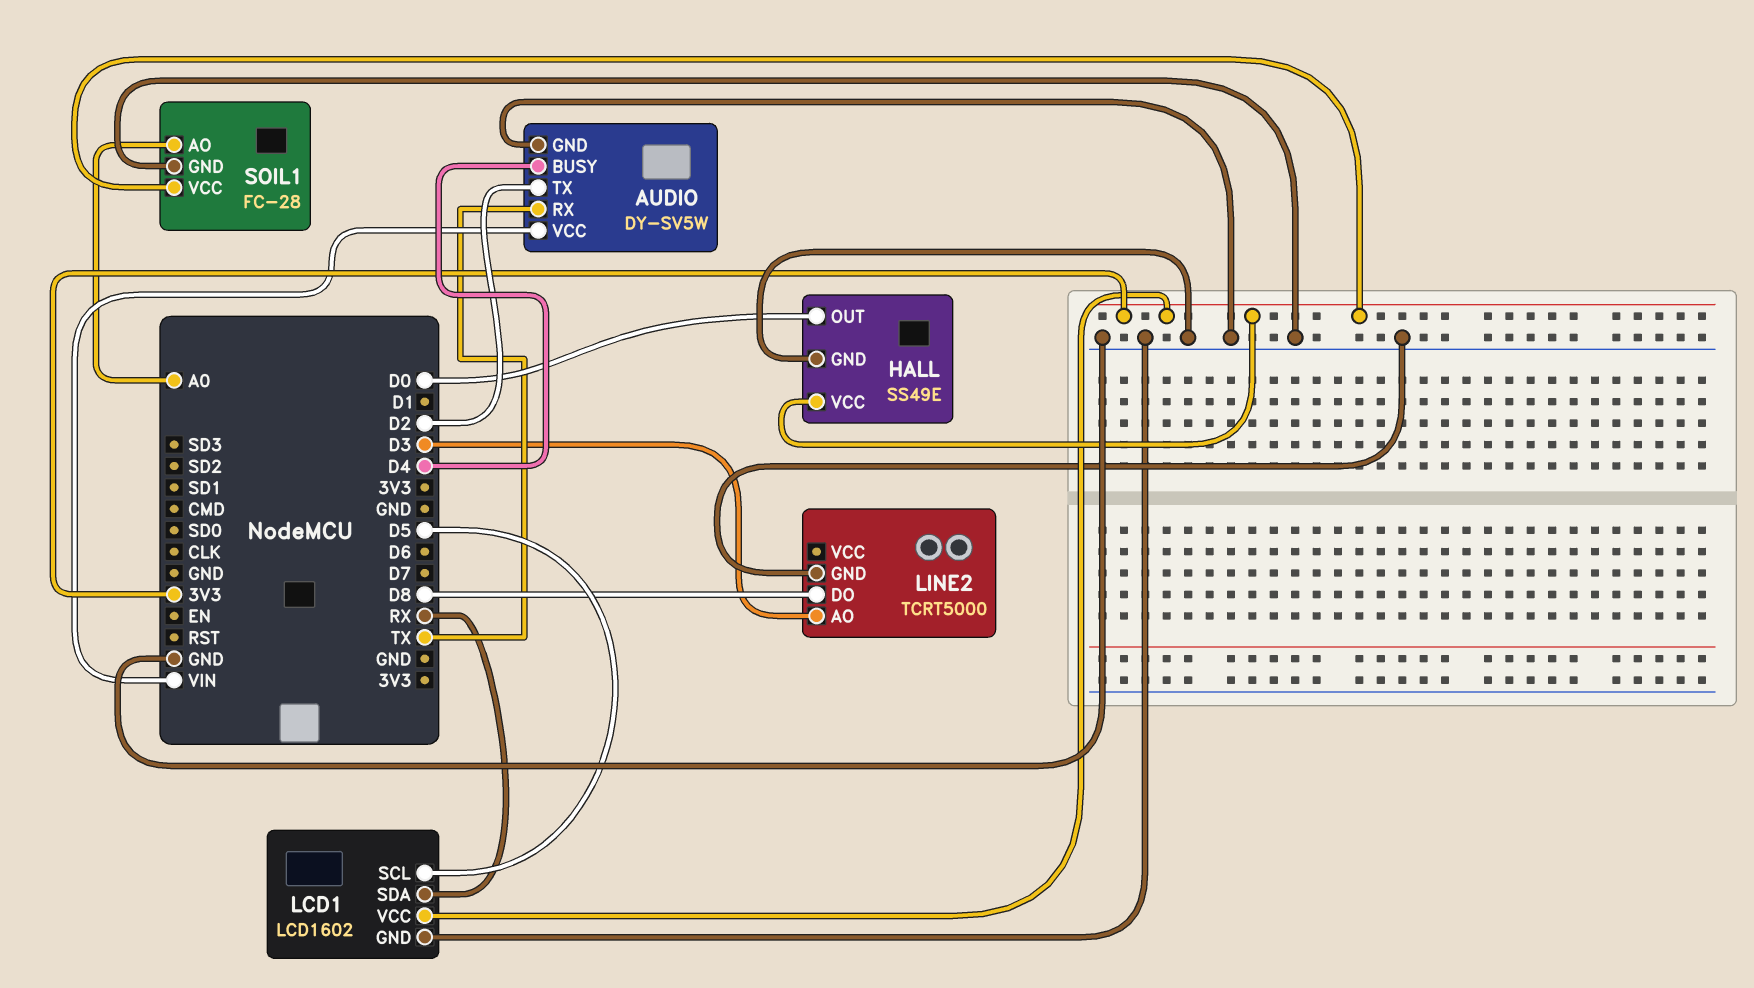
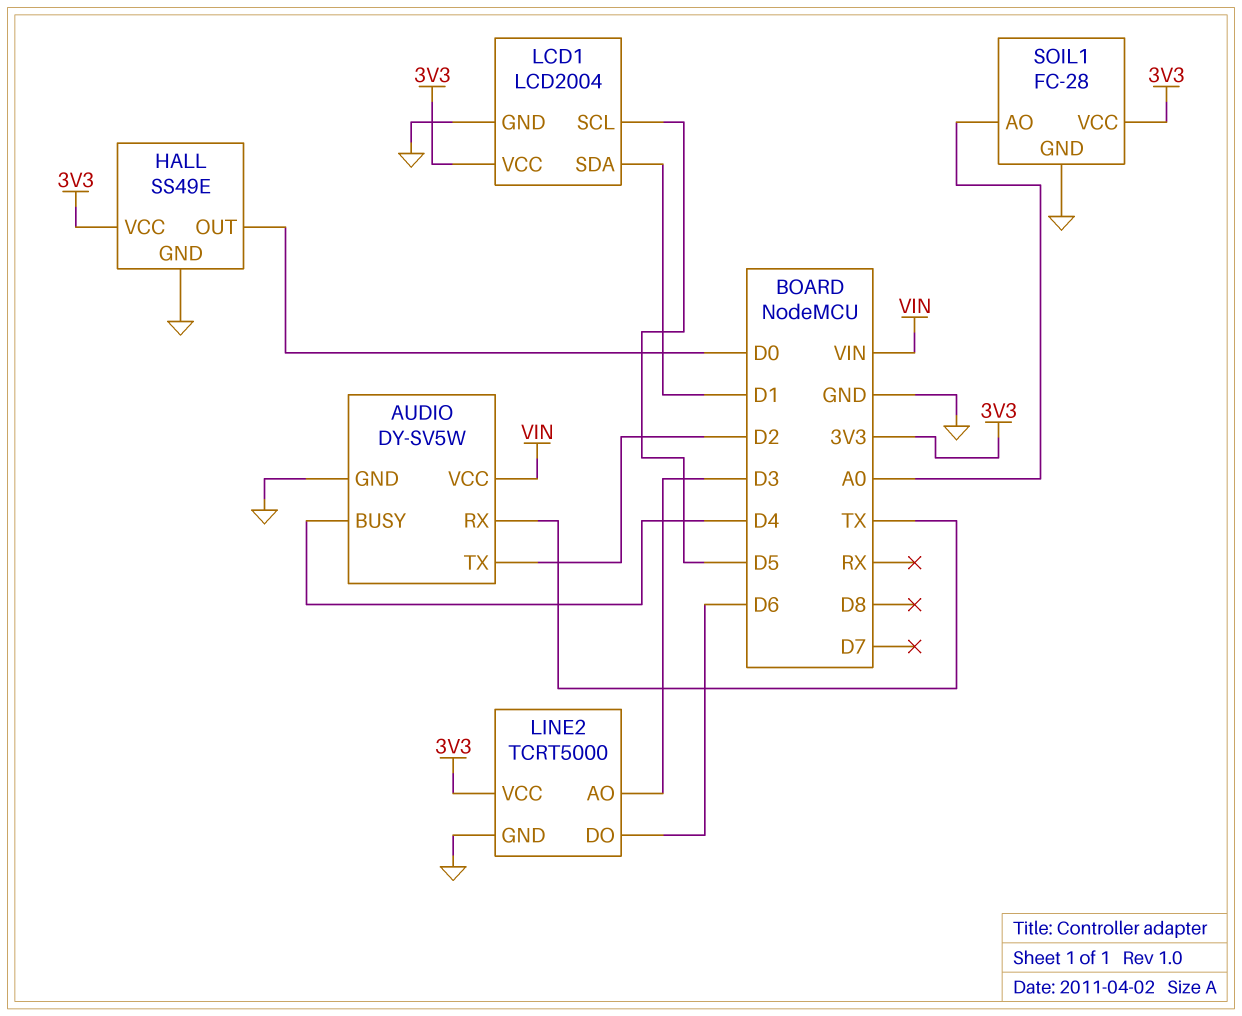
LCD1: LCD1602 -> LCD2004
LCD1 pin SDA: RX -> D1
LINE2 pin DO: D8 -> D6
LINE2 pin VCC: none -> 3V3

